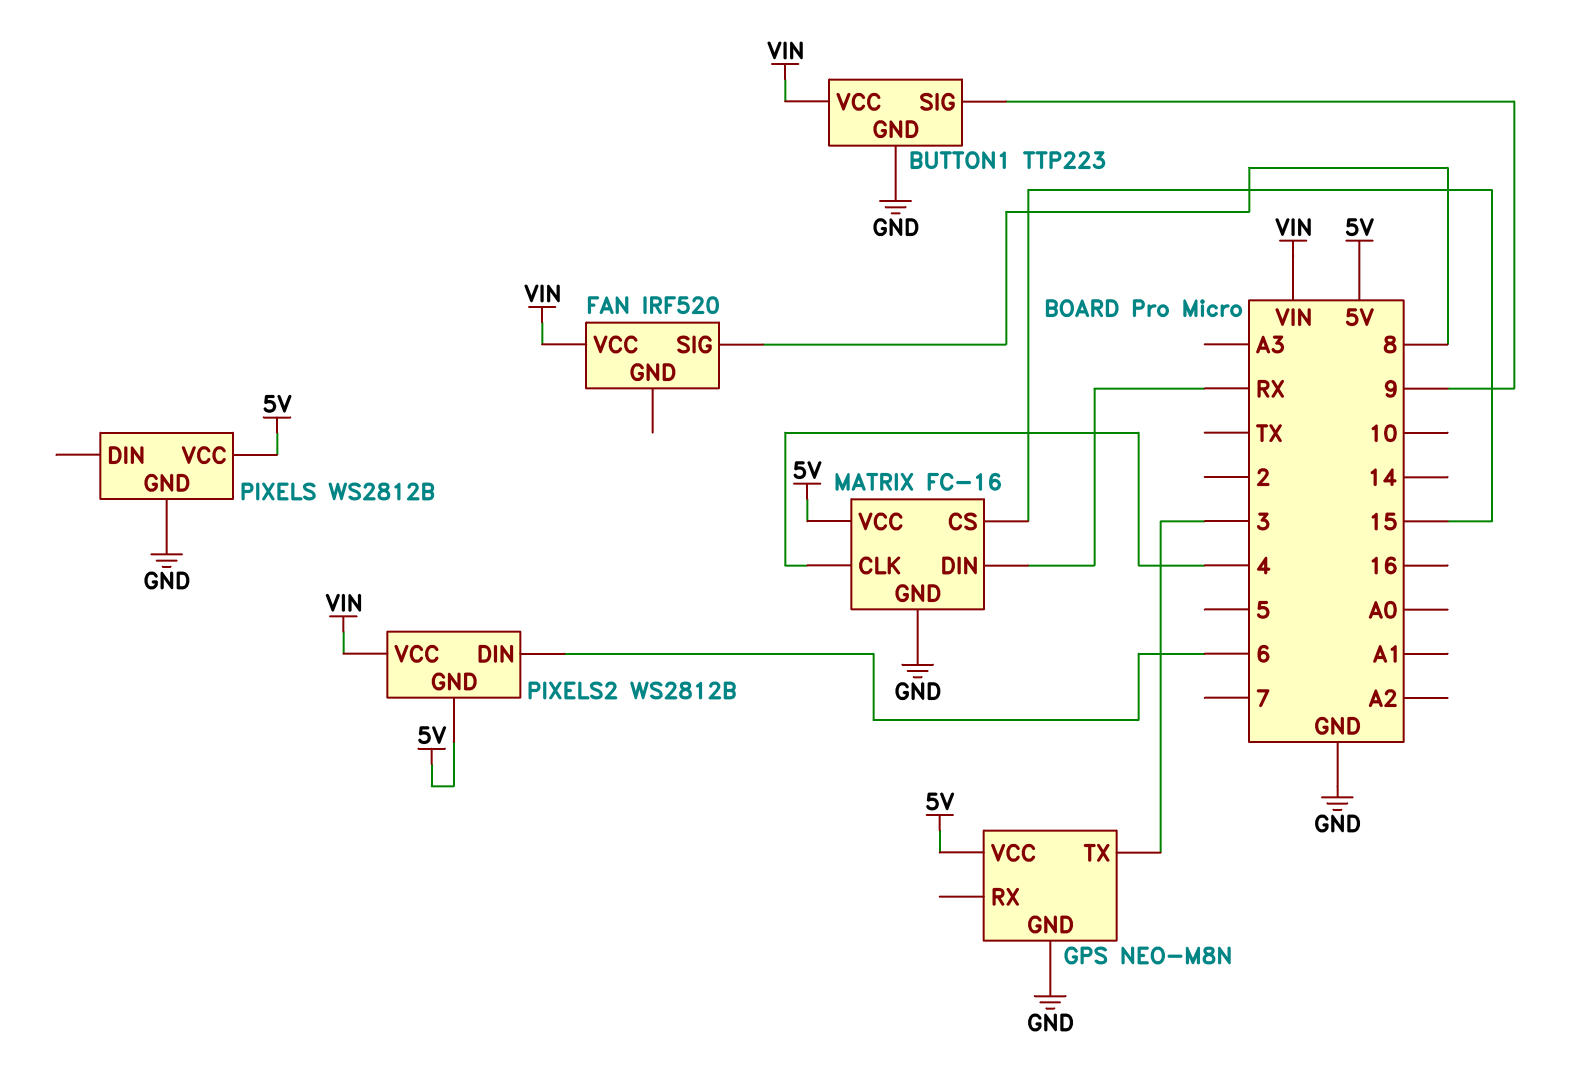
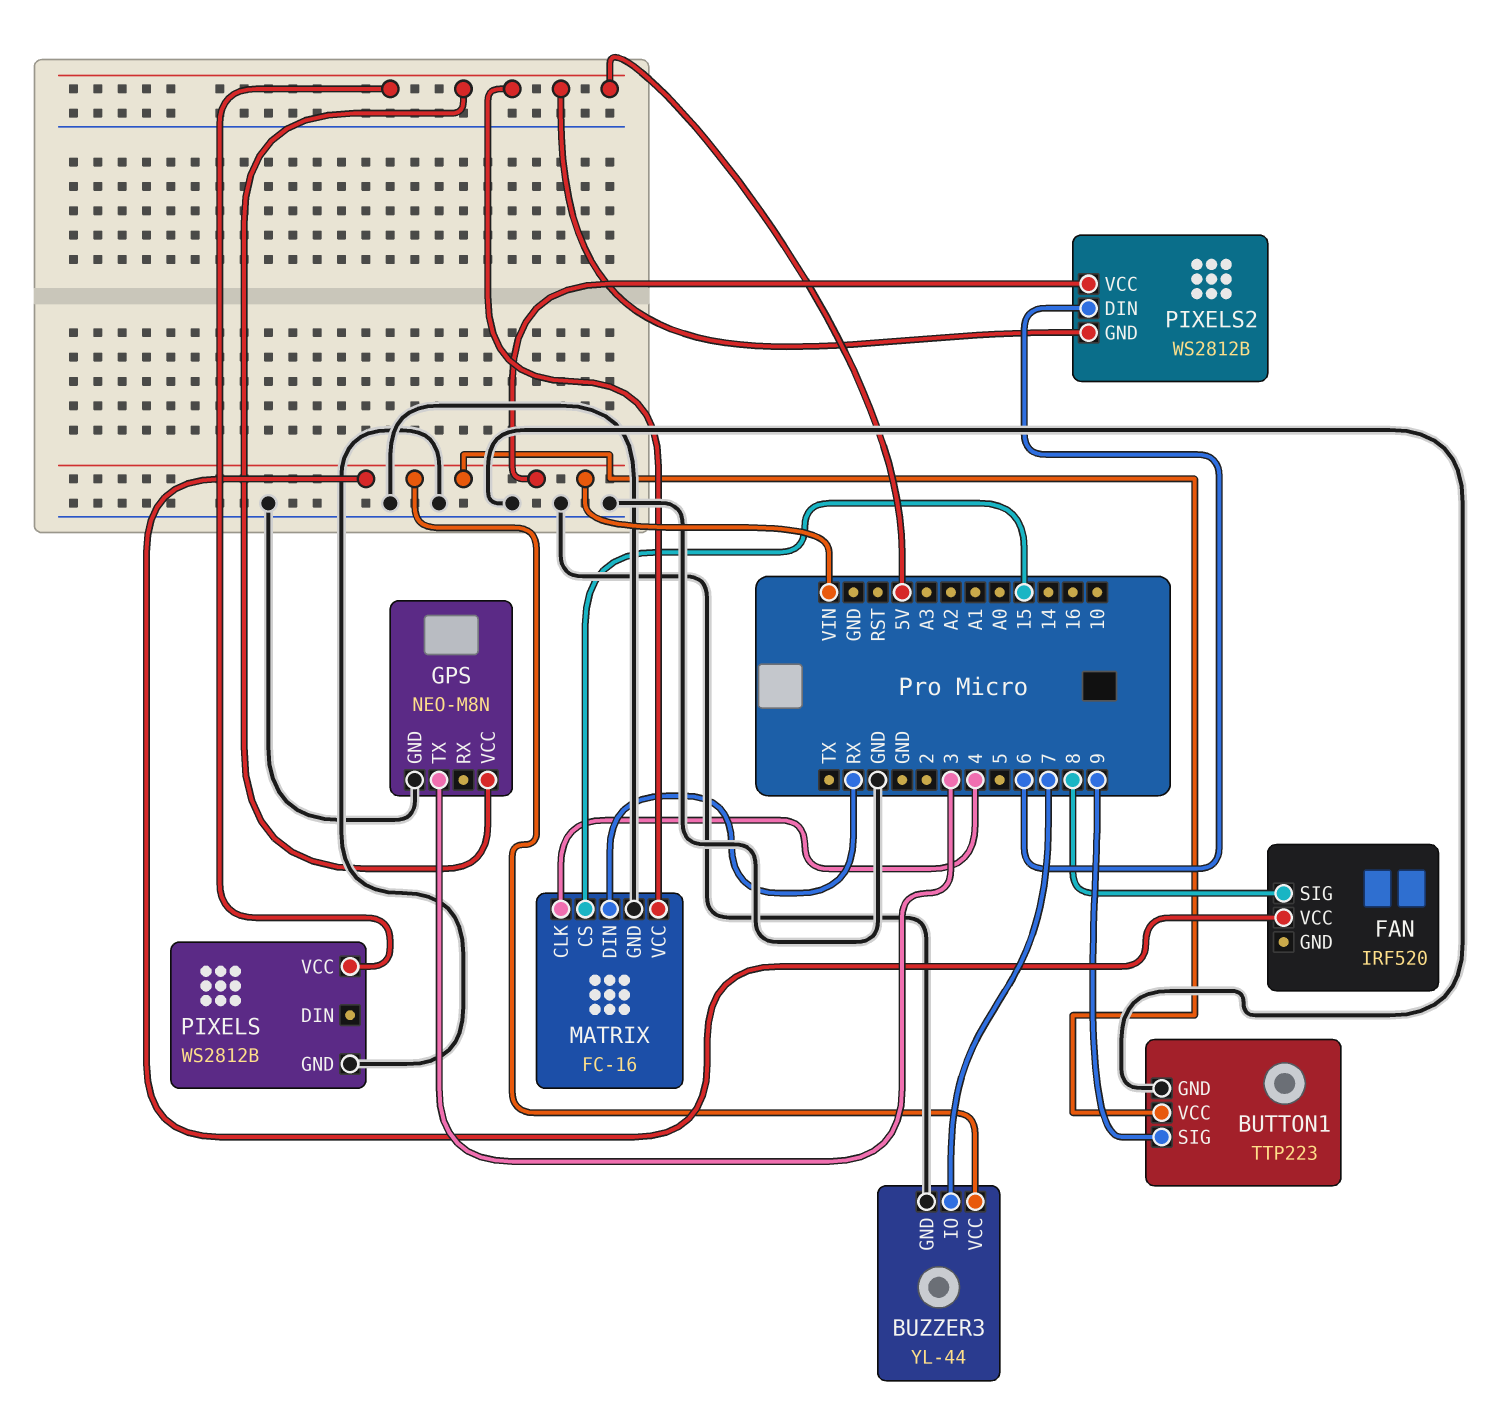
BUZZER3: none -> YL-44
BUZZER3 pin GND: none -> GND
BUZZER3 pin IO: none -> 7
BUZZER3 pin VCC: none -> VIN

